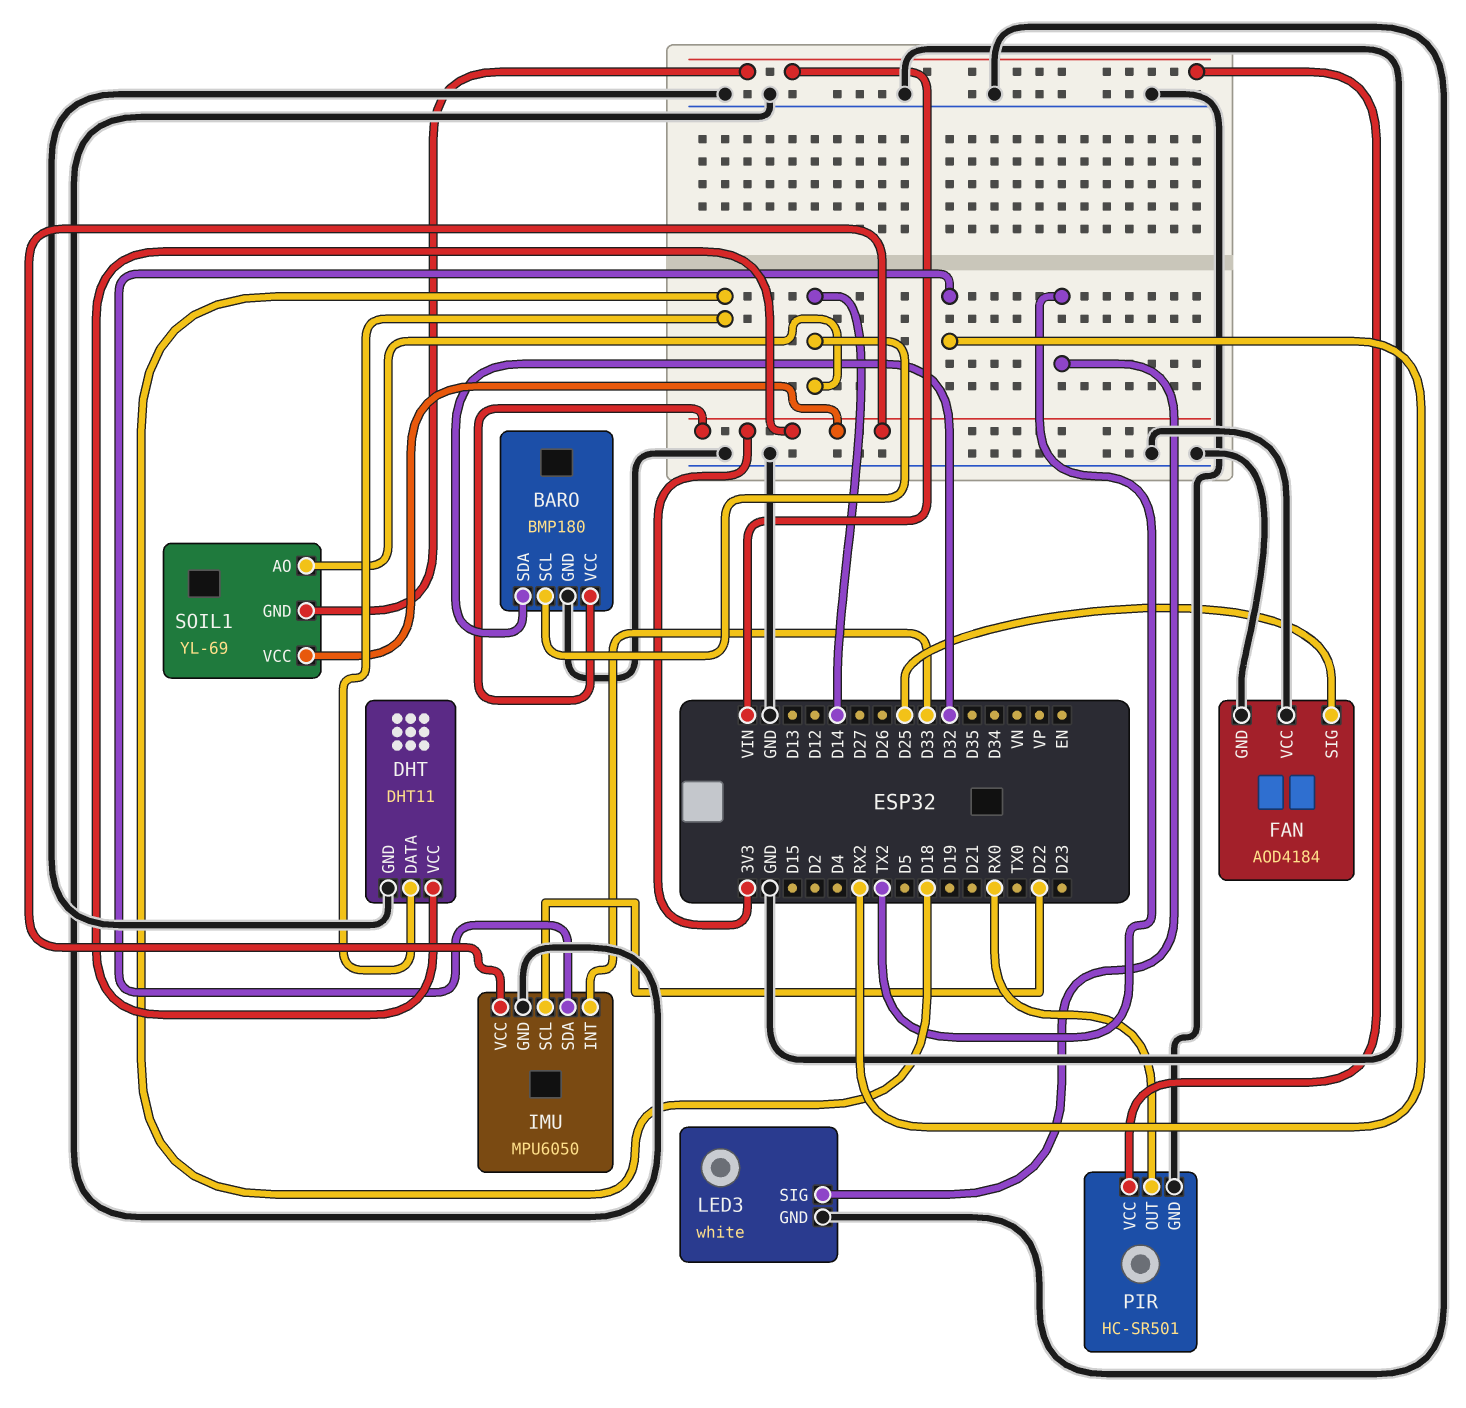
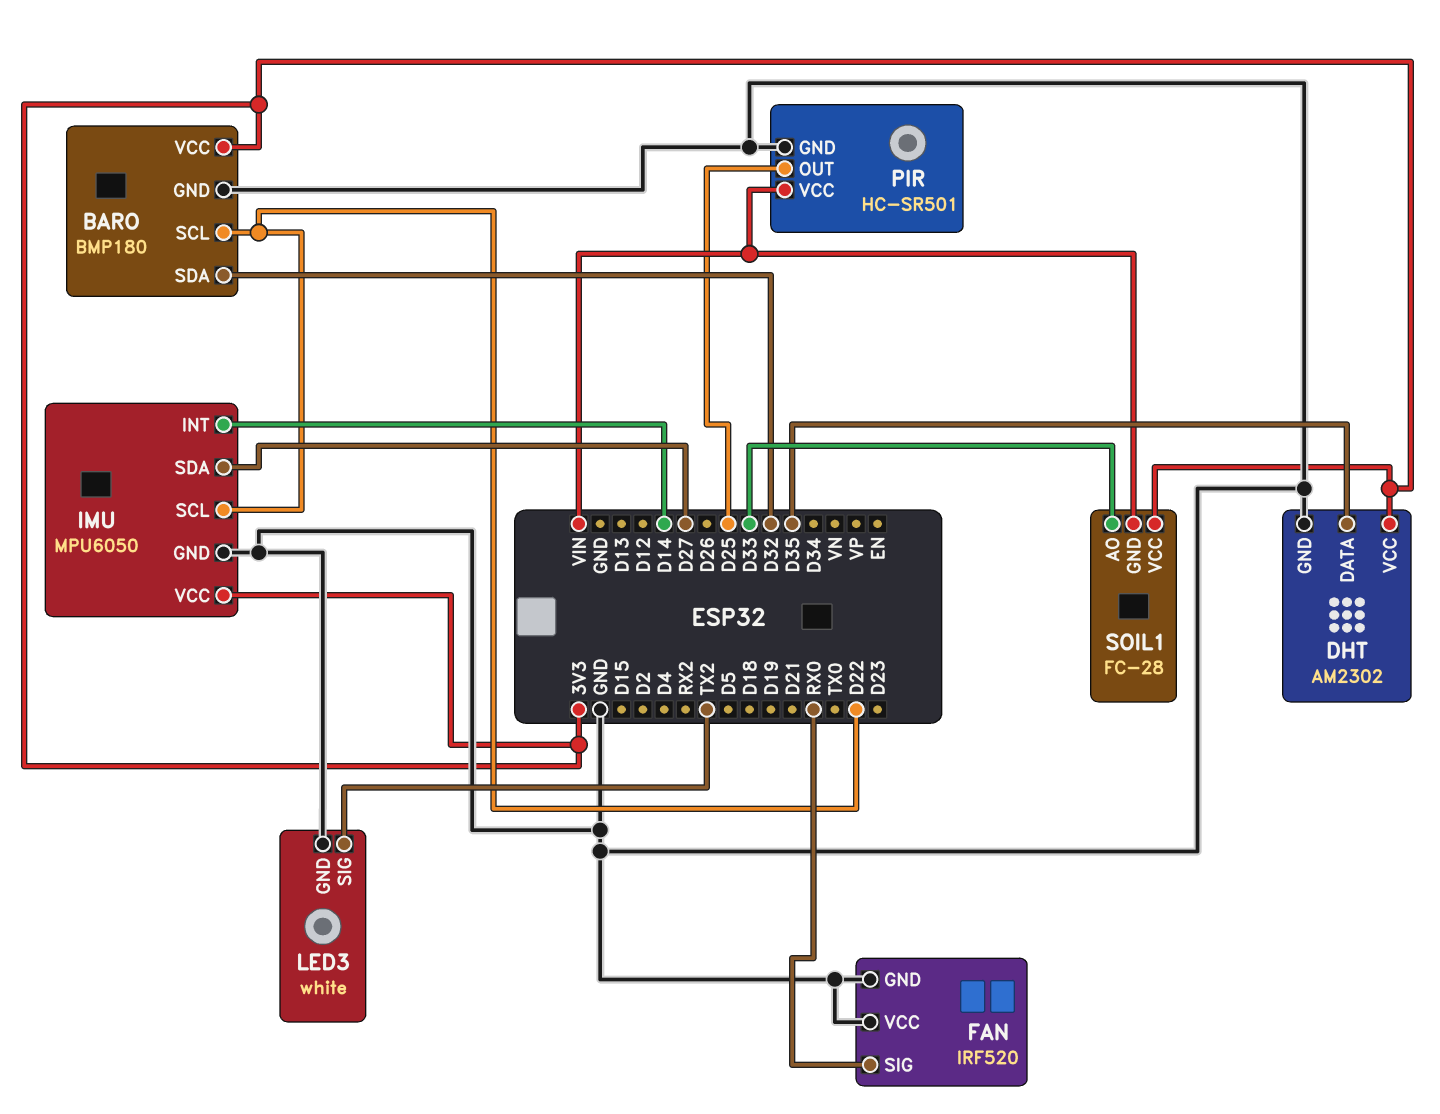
BARO pin SCL: D14 -> D22
DHT: DHT11 -> AM2302
DHT pin DATA: D18 -> D35
FAN: AOD4184 -> IRF520
FAN pin SIG: D25 -> RX0
IMU pin INT: D33 -> D14
IMU pin SDA: RX2 -> D27
PIR pin OUT: RX0 -> D25
SOIL1: YL-69 -> FC-28
SOIL1 pin AO: D14 -> D33

